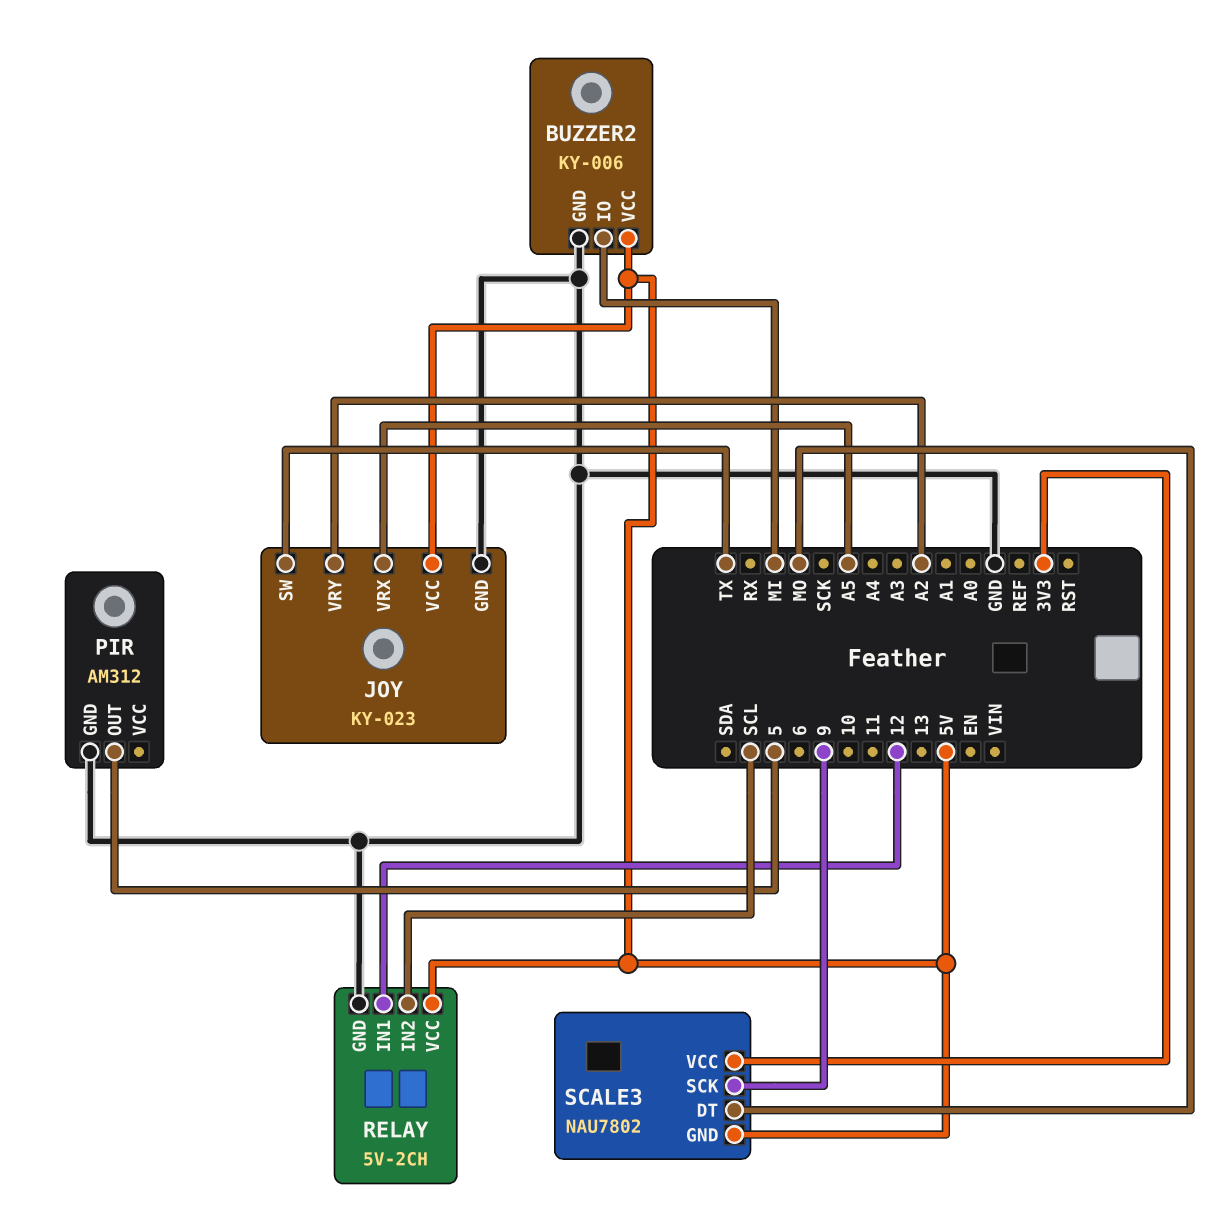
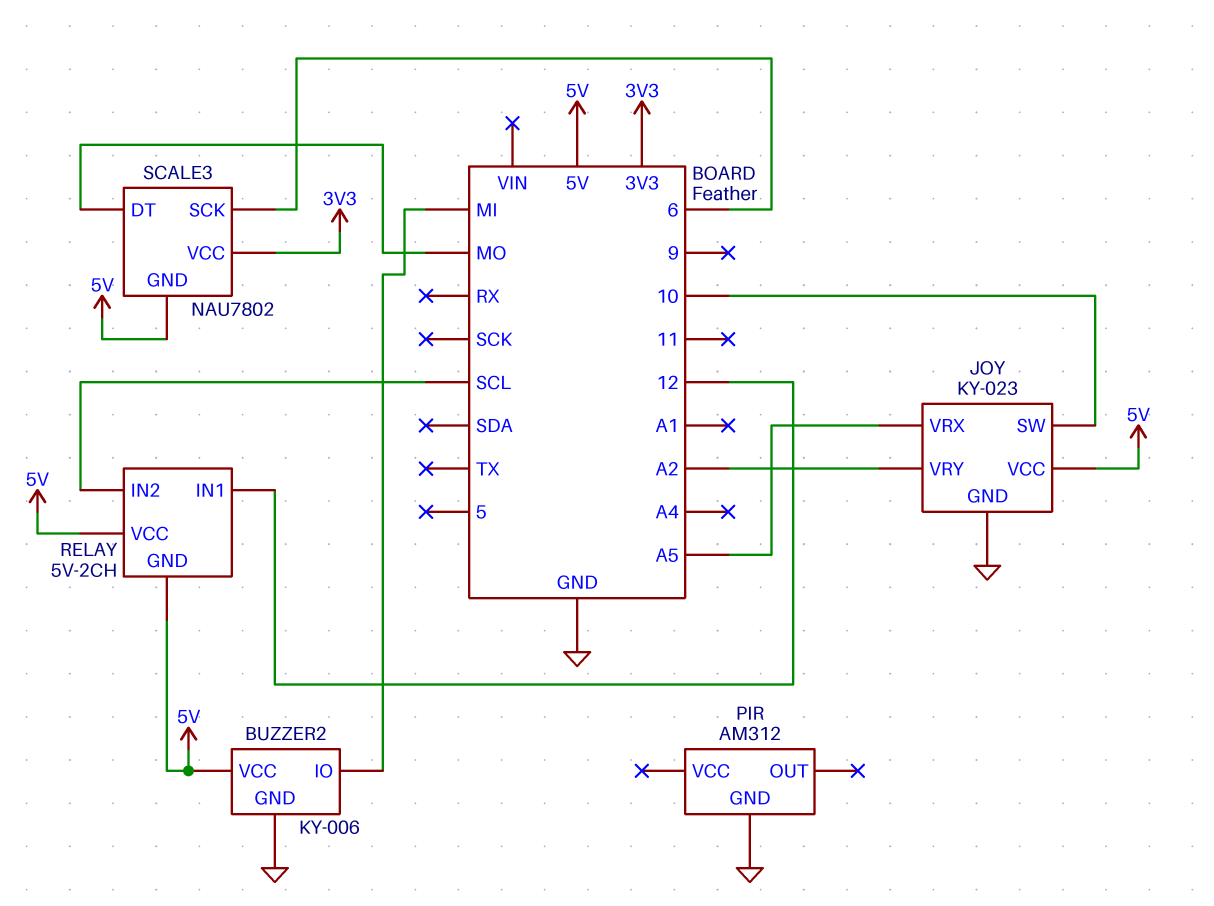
JOY pin SW: TX -> 10
PIR pin OUT: 5 -> none
RELAY pin GND: GND -> 5V
SCALE3 pin SCK: 9 -> 6

